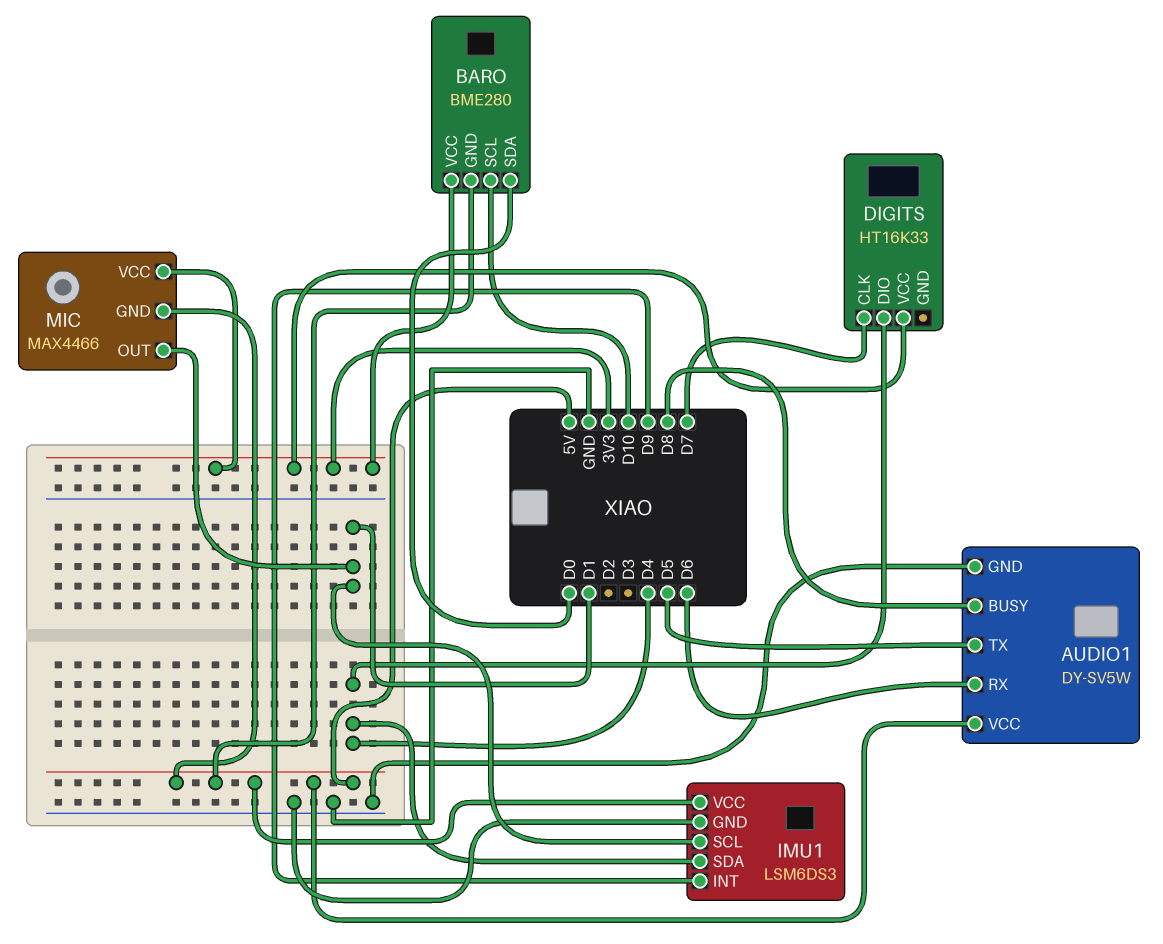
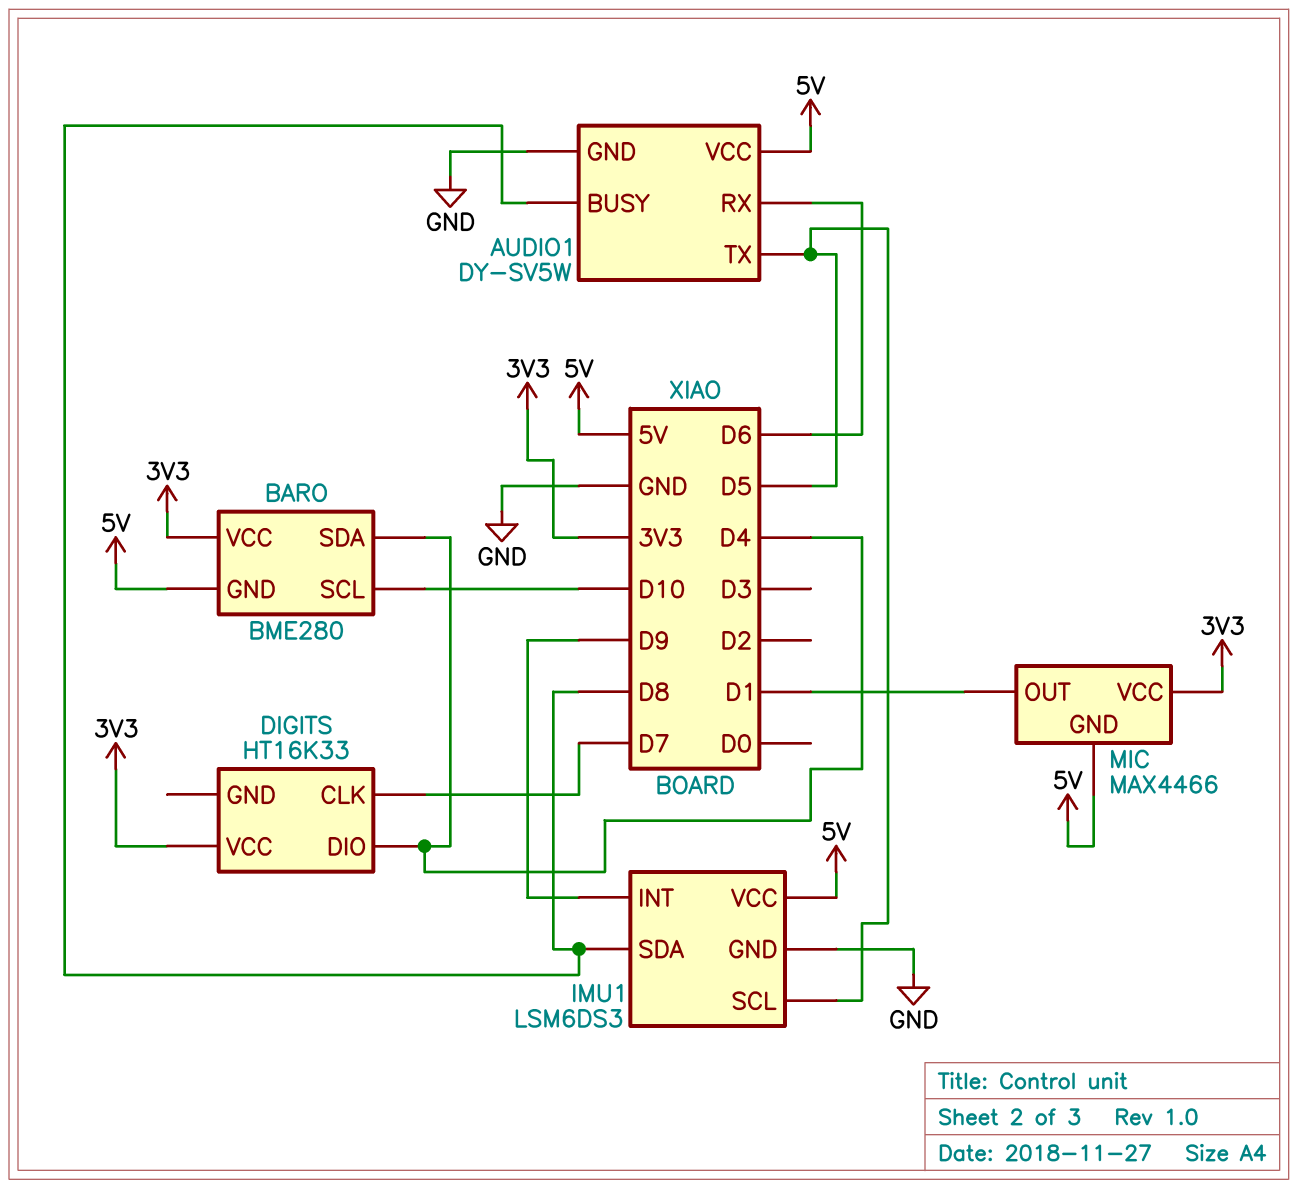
BARO pin SDA: D0 -> D4
IMU1 pin SCL: D1 -> D5
IMU1 pin SDA: D4 -> D8

